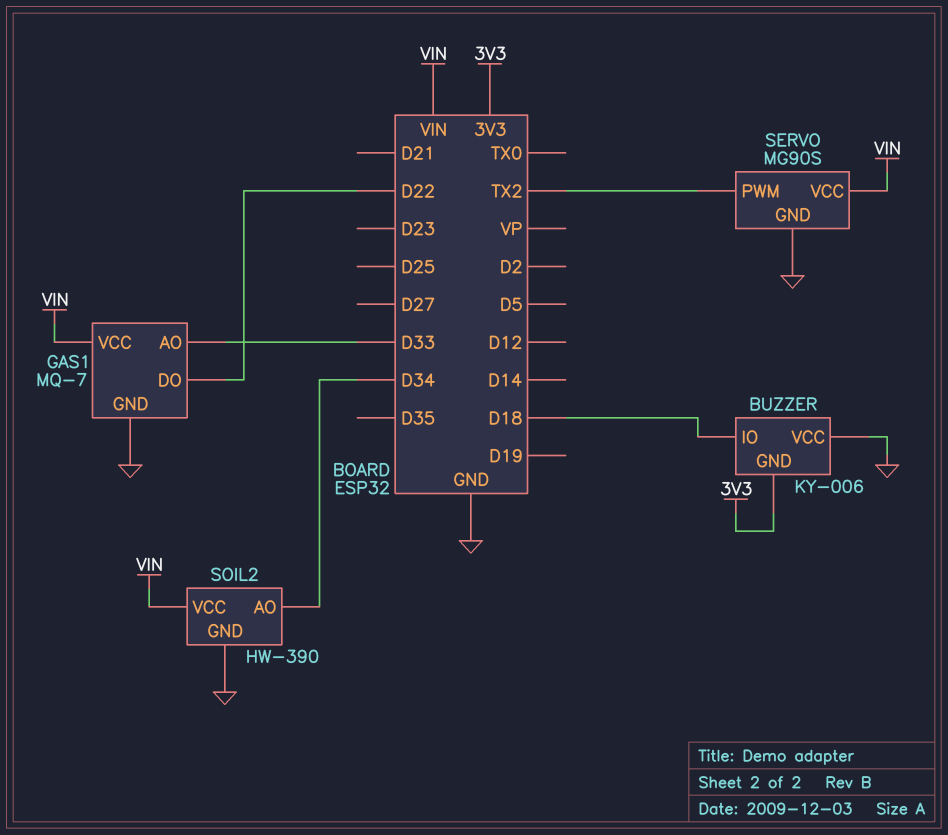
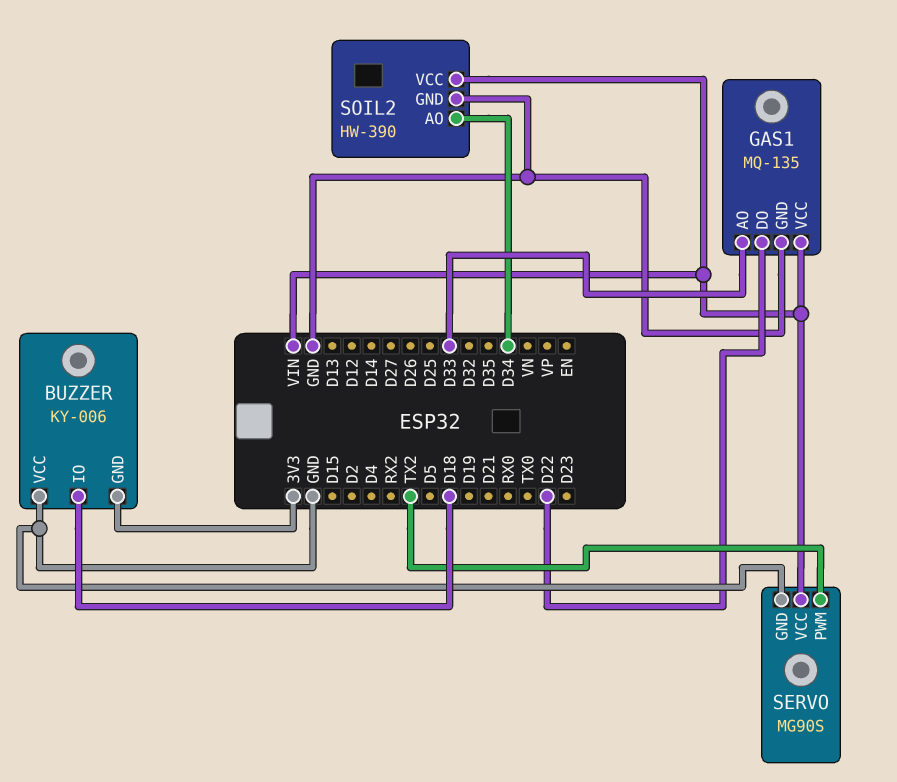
GAS1: MQ-7 -> MQ-135

